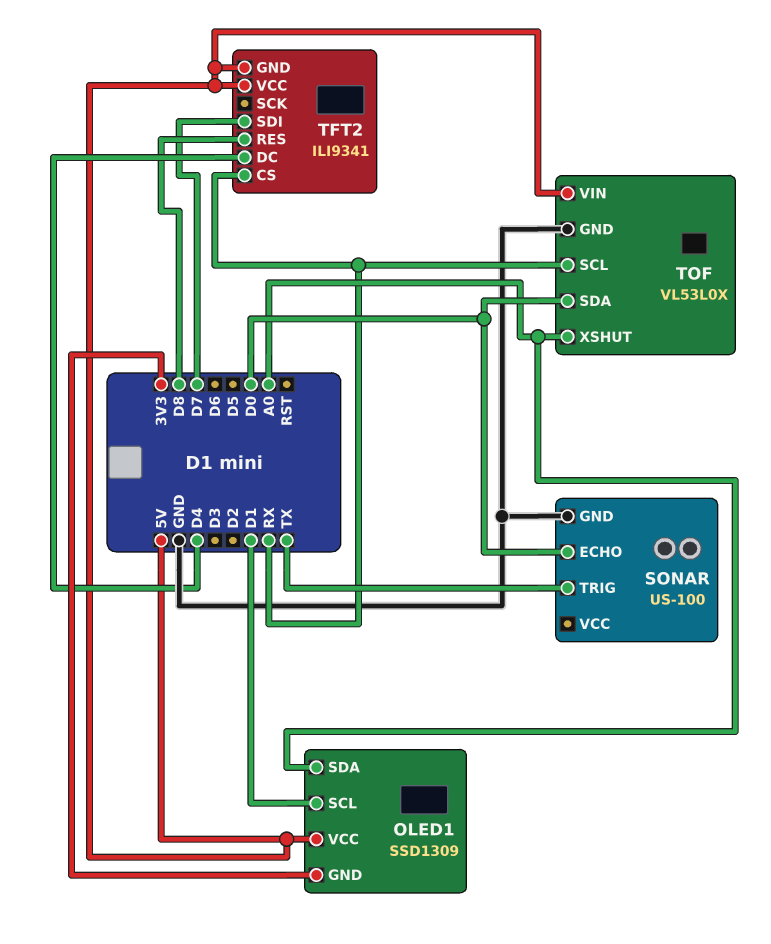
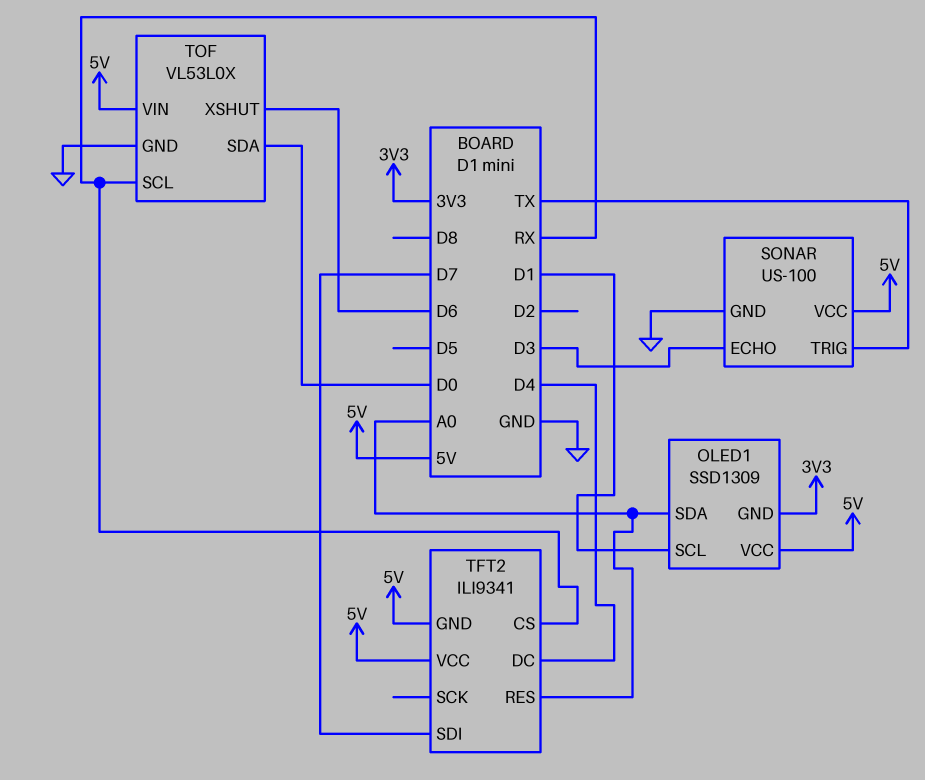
SONAR pin ECHO: D0 -> D3
SONAR pin VCC: none -> 5V
TFT2 pin RES: D8 -> A0
TOF pin XSHUT: A0 -> D6

